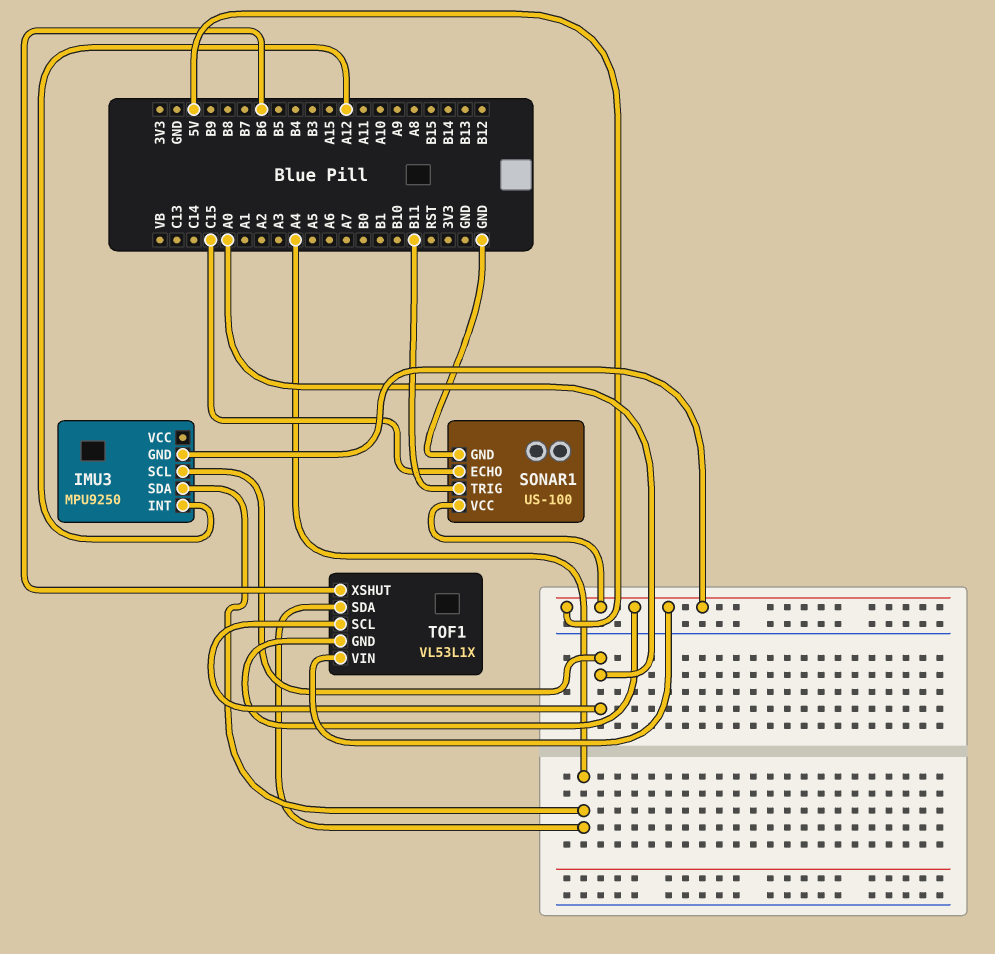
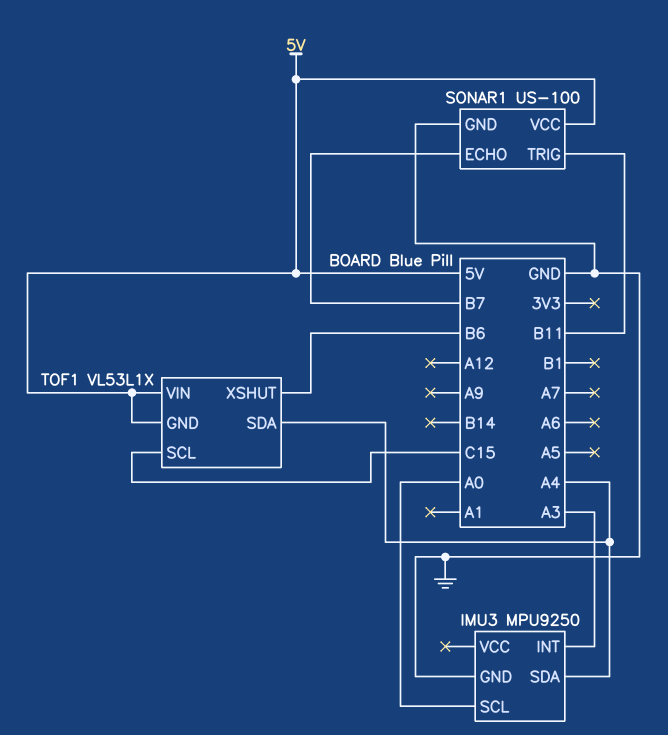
IMU3 pin GND: 5V -> GND
IMU3 pin INT: A12 -> A3
SONAR1 pin ECHO: C15 -> B7
TOF1 pin SCL: A0 -> C15

